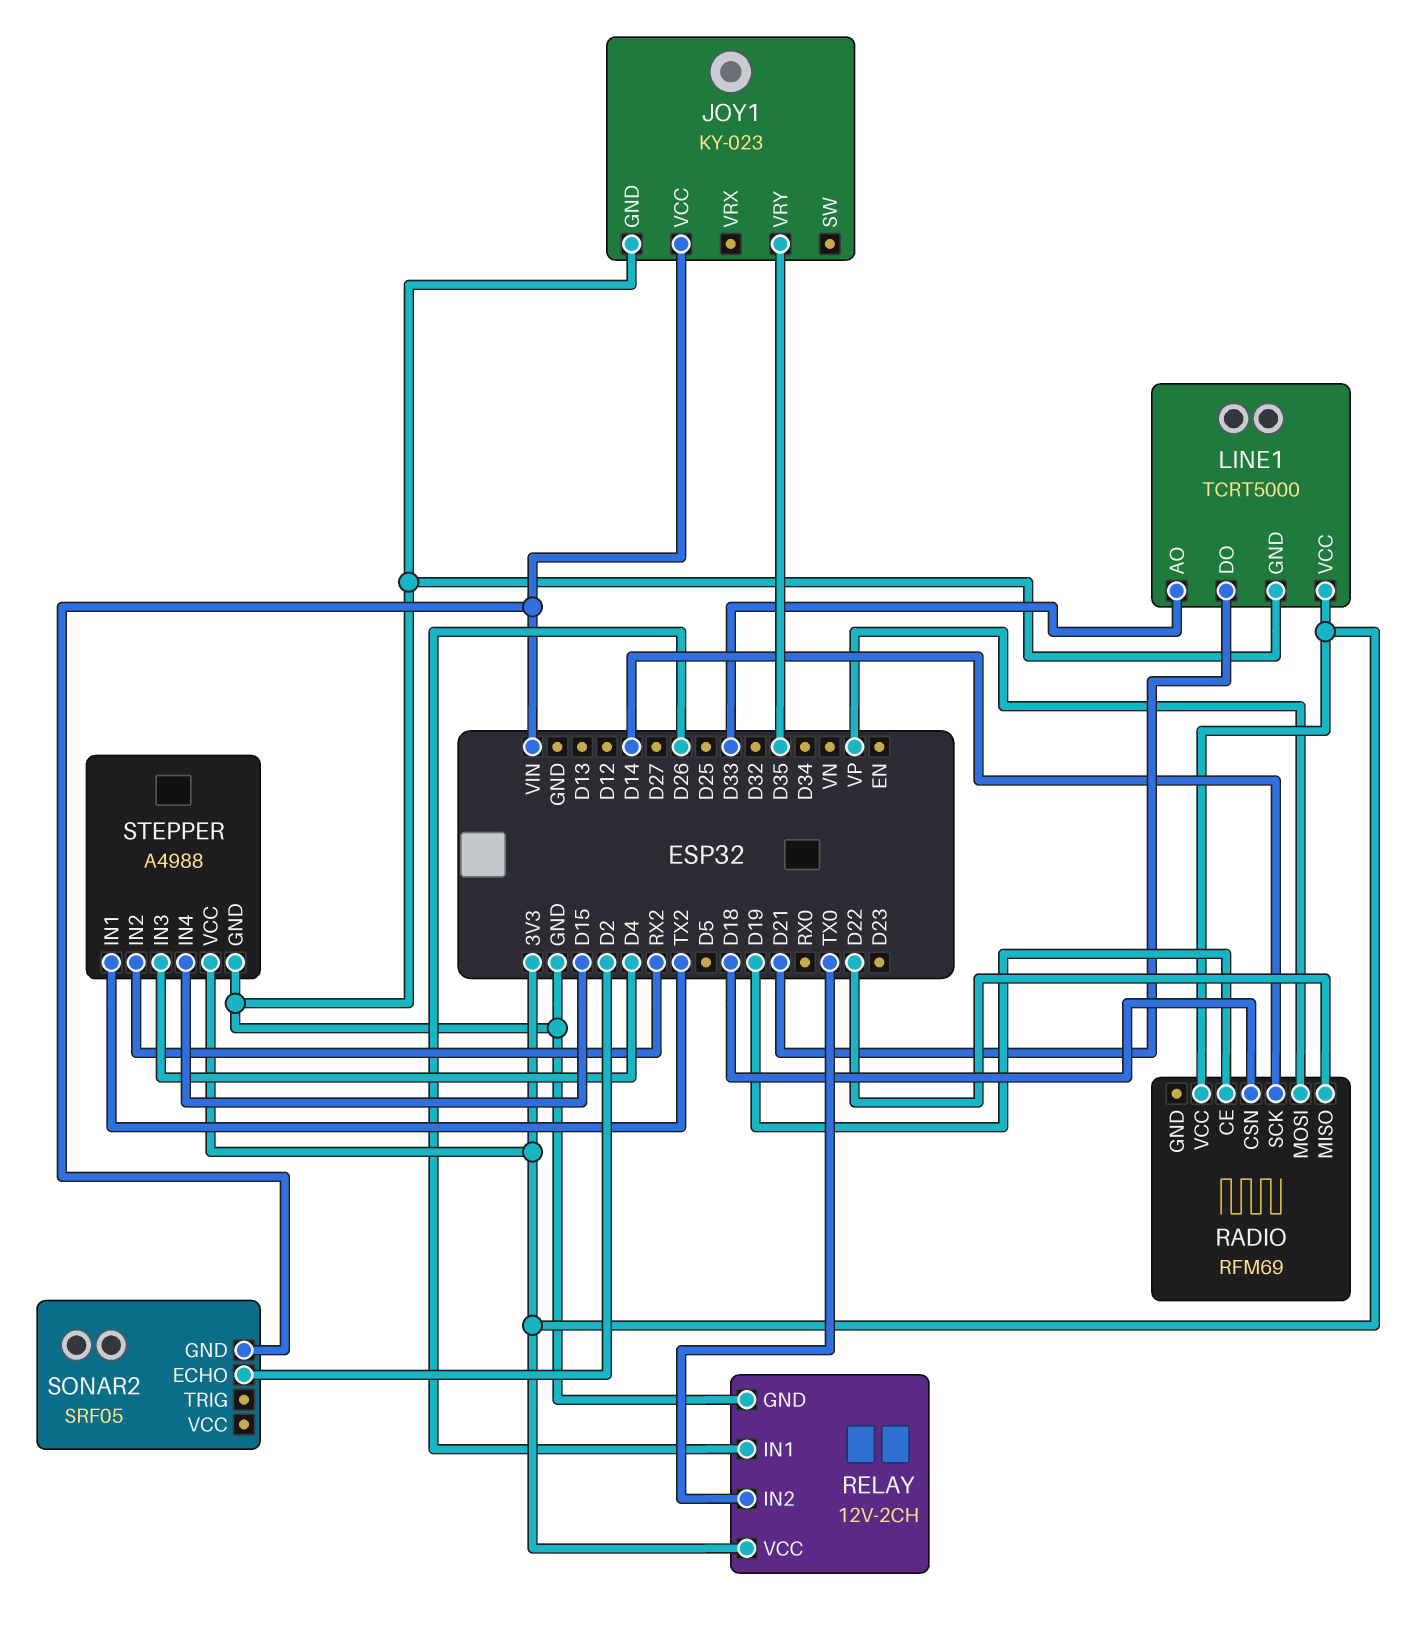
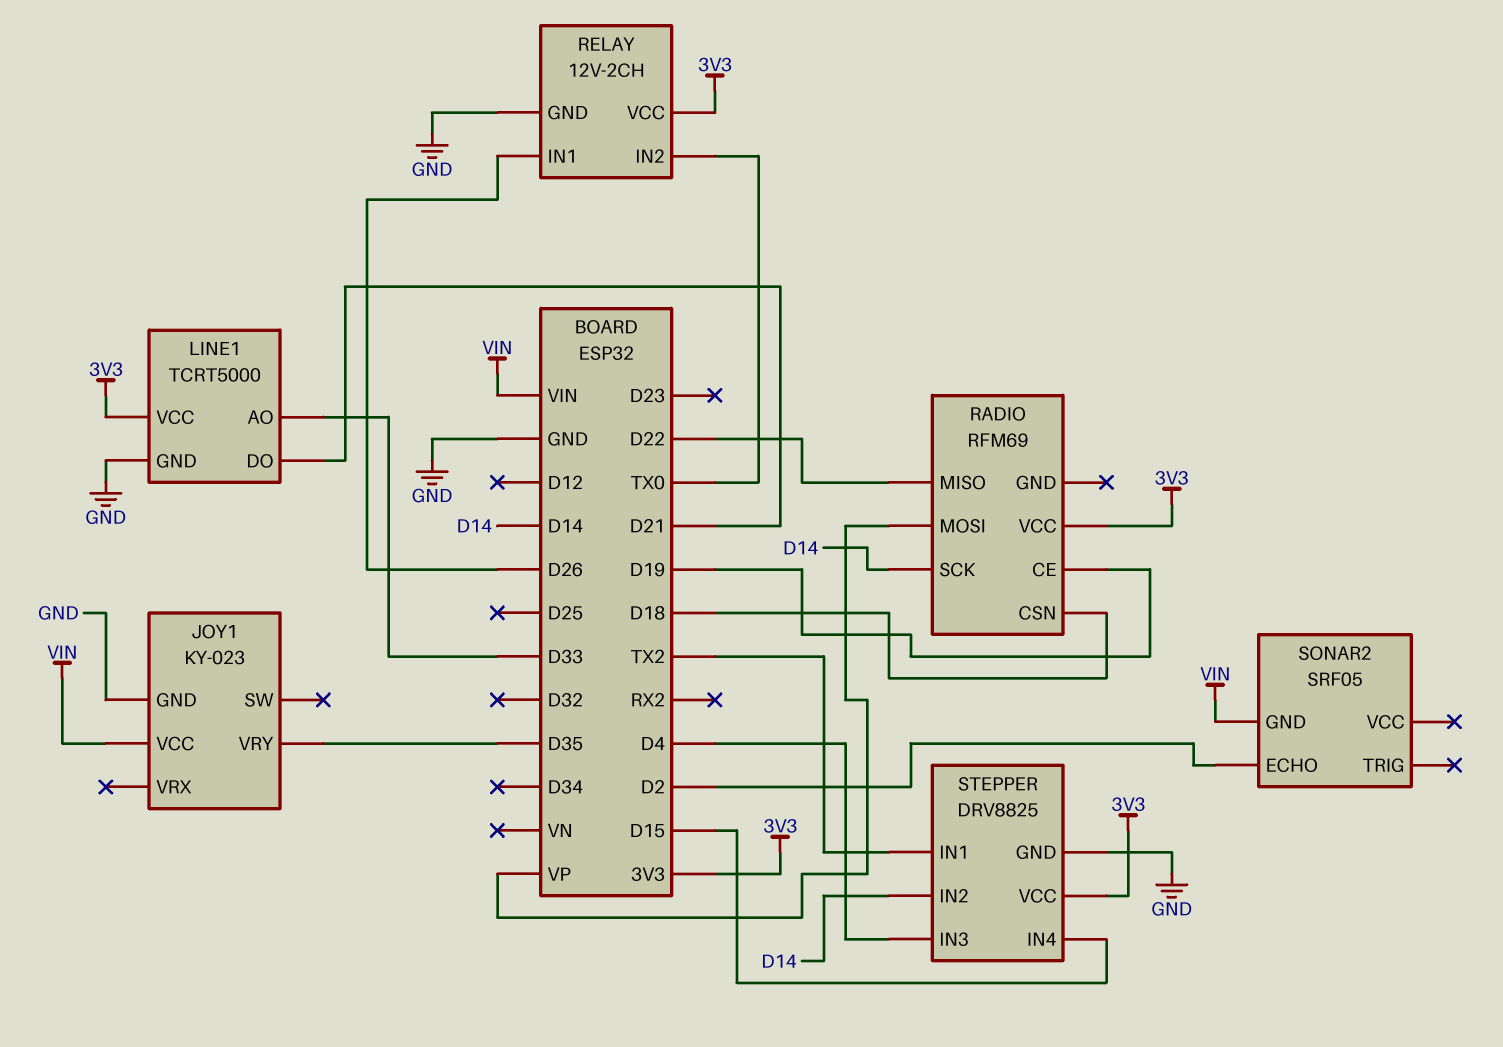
STEPPER: A4988 -> DRV8825
STEPPER pin IN2: RX2 -> D14

